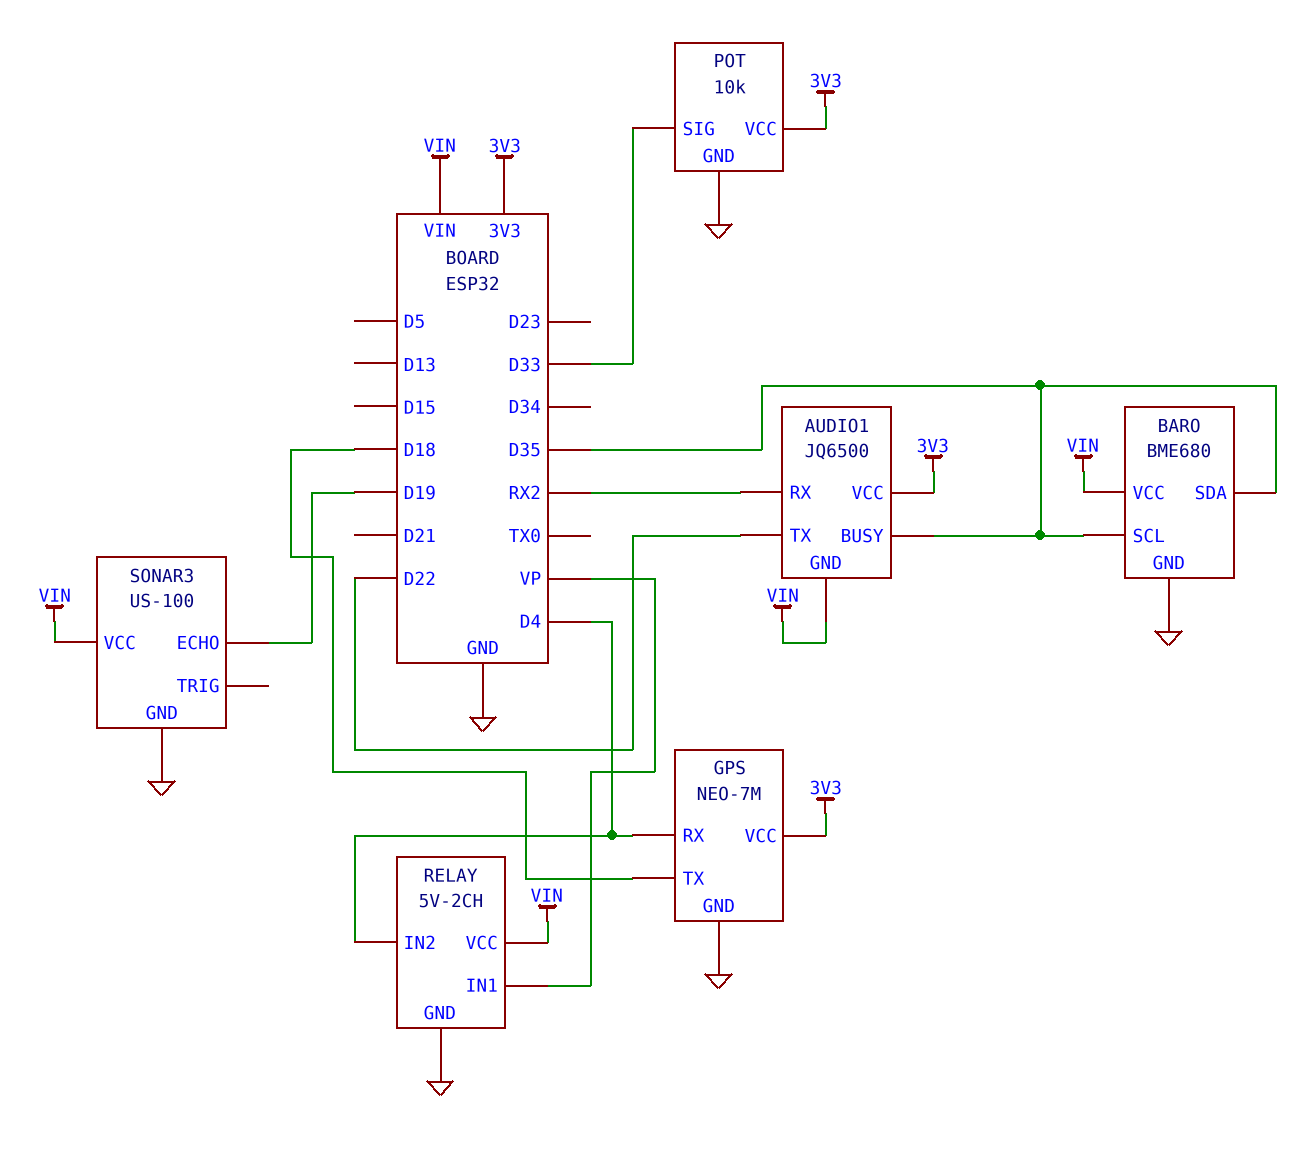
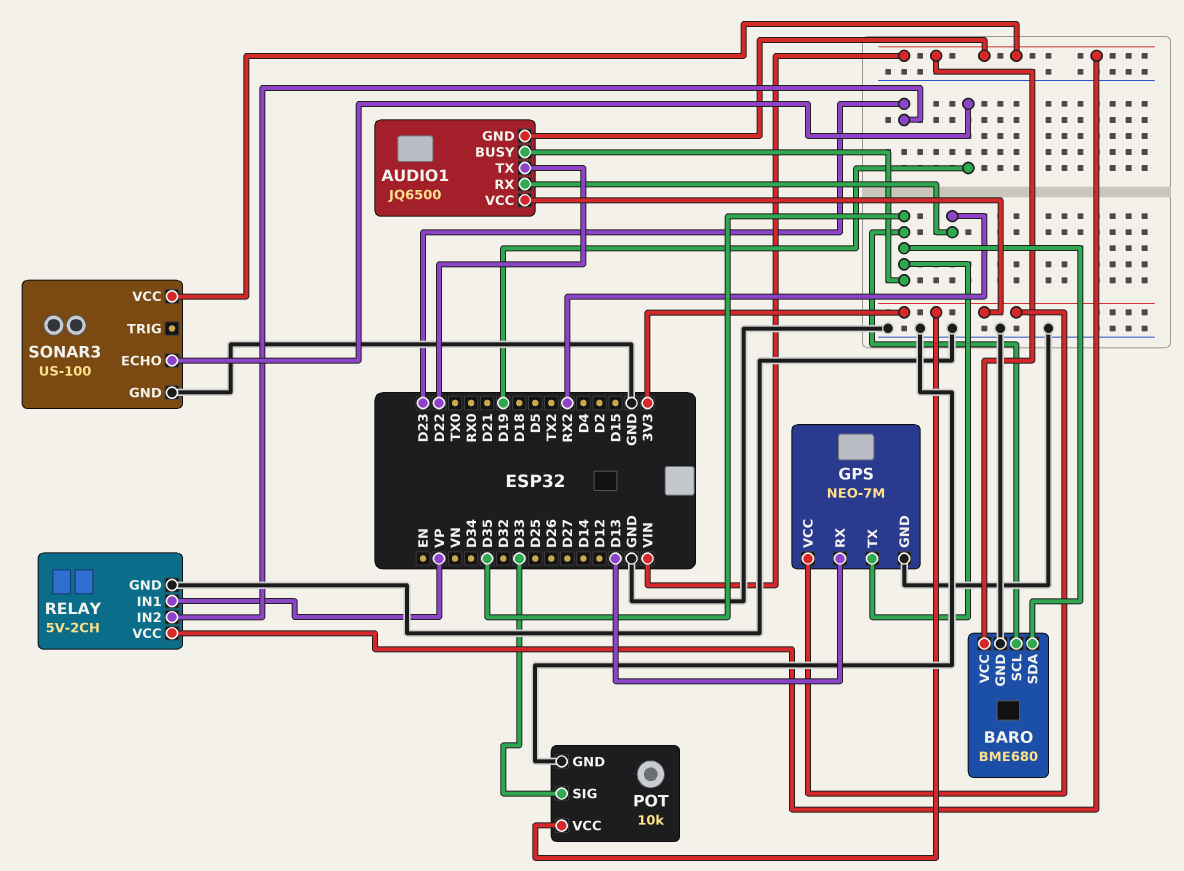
GPS pin RX: D4 -> D13
GPS pin TX: D18 -> D35
RELAY pin IN2: D4 -> D23

